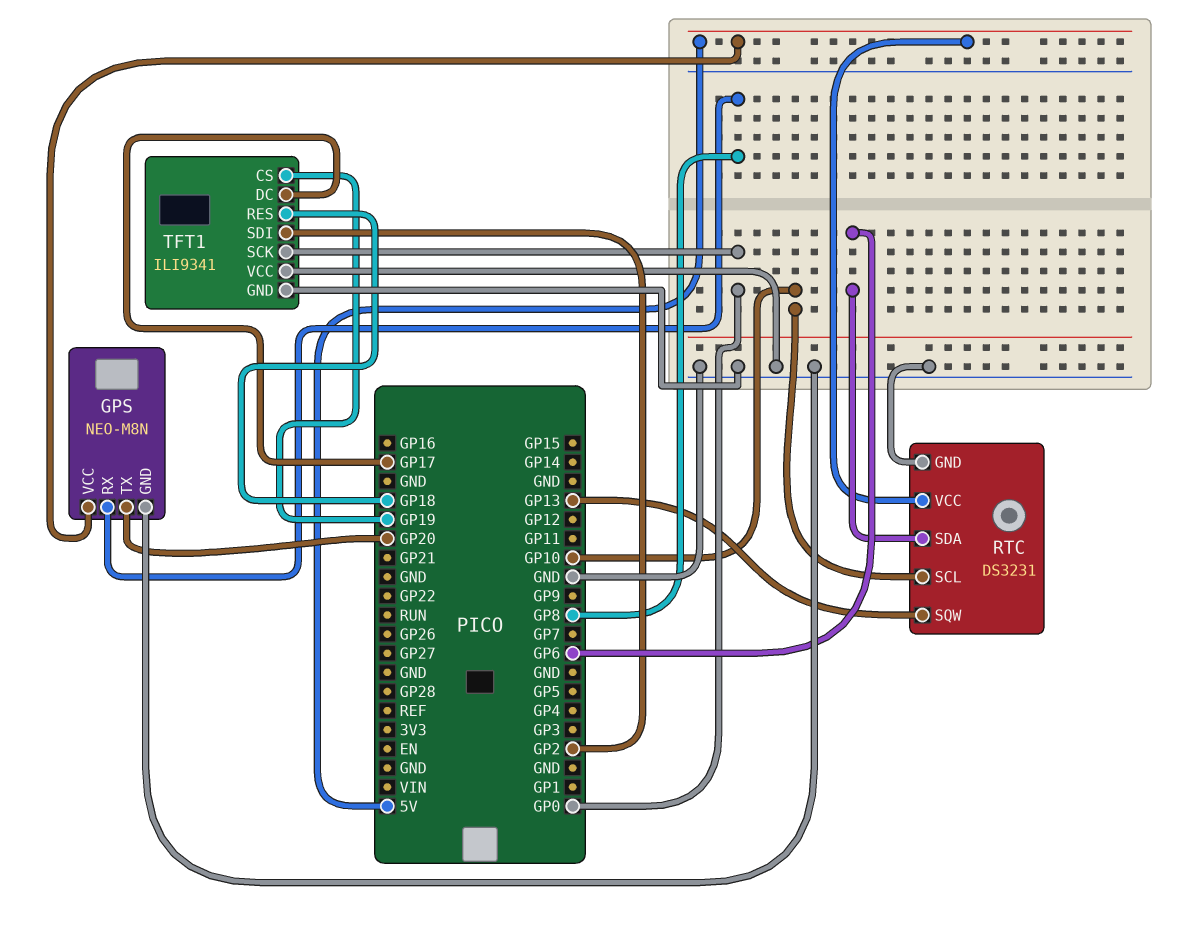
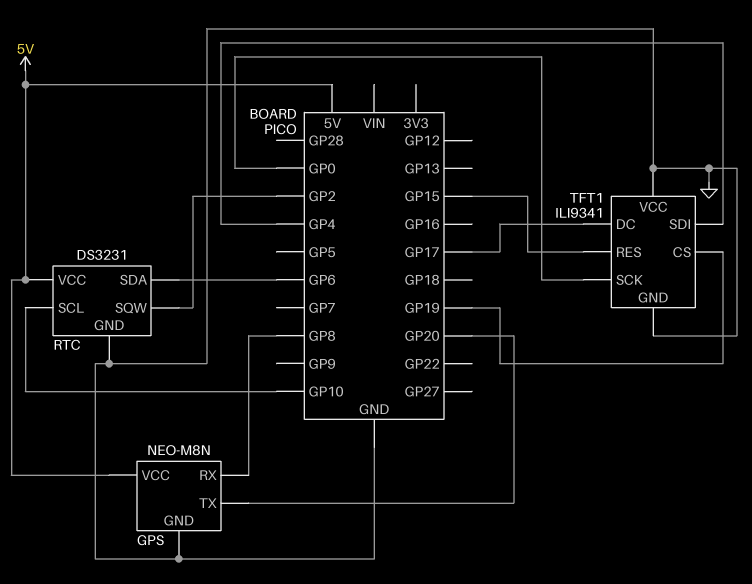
RTC pin SQW: GP13 -> GP2
TFT1 pin RES: GP18 -> GP15
TFT1 pin SDI: GP2 -> GP4

